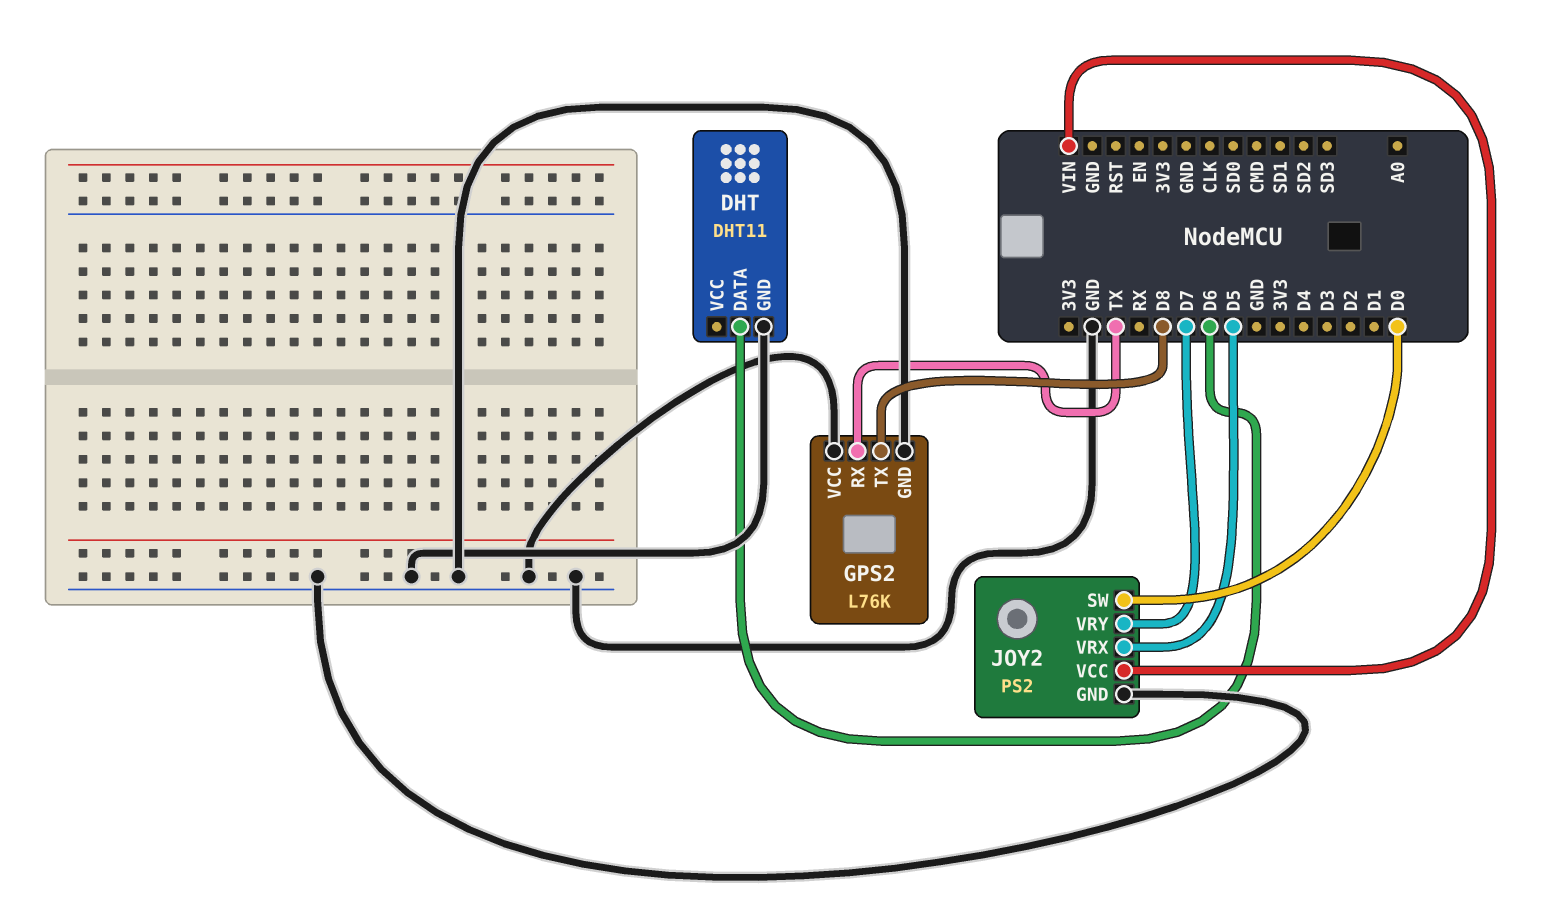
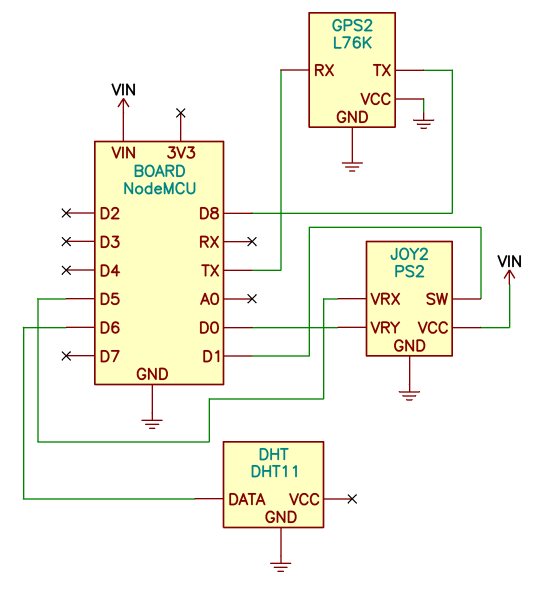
JOY2 pin SW: D0 -> D1
JOY2 pin VRY: D7 -> D0

